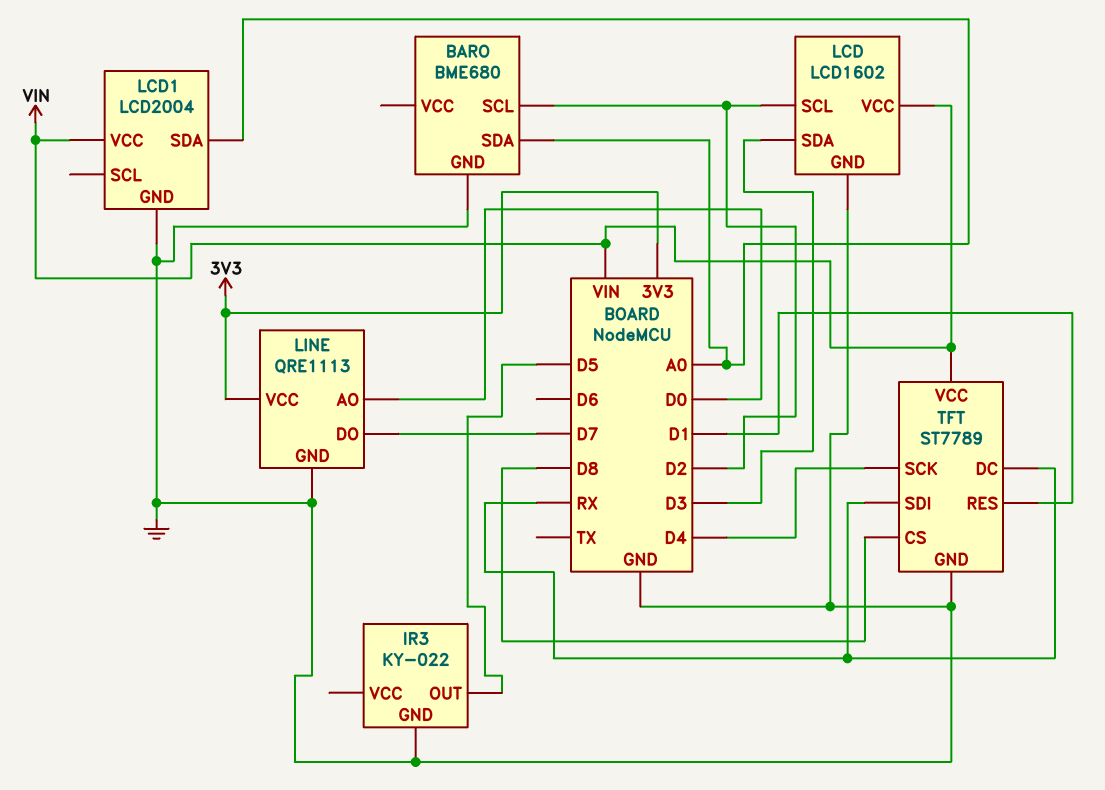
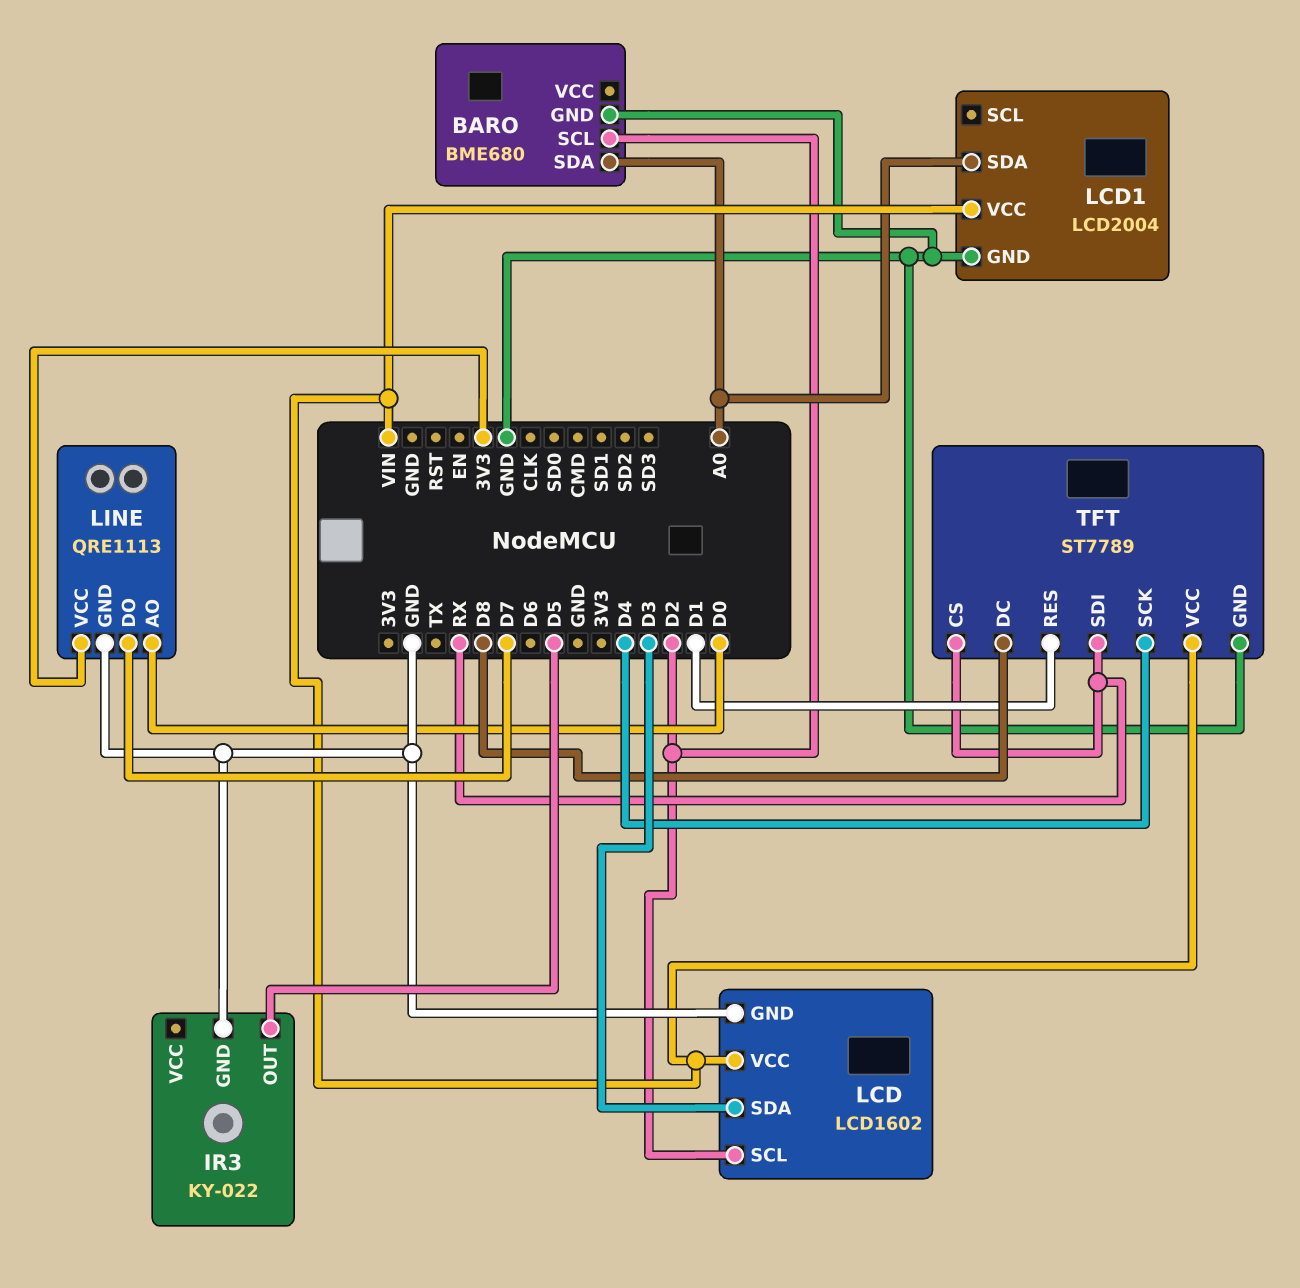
TFT pin CS: D8 -> RX
TFT pin DC: RX -> D8

